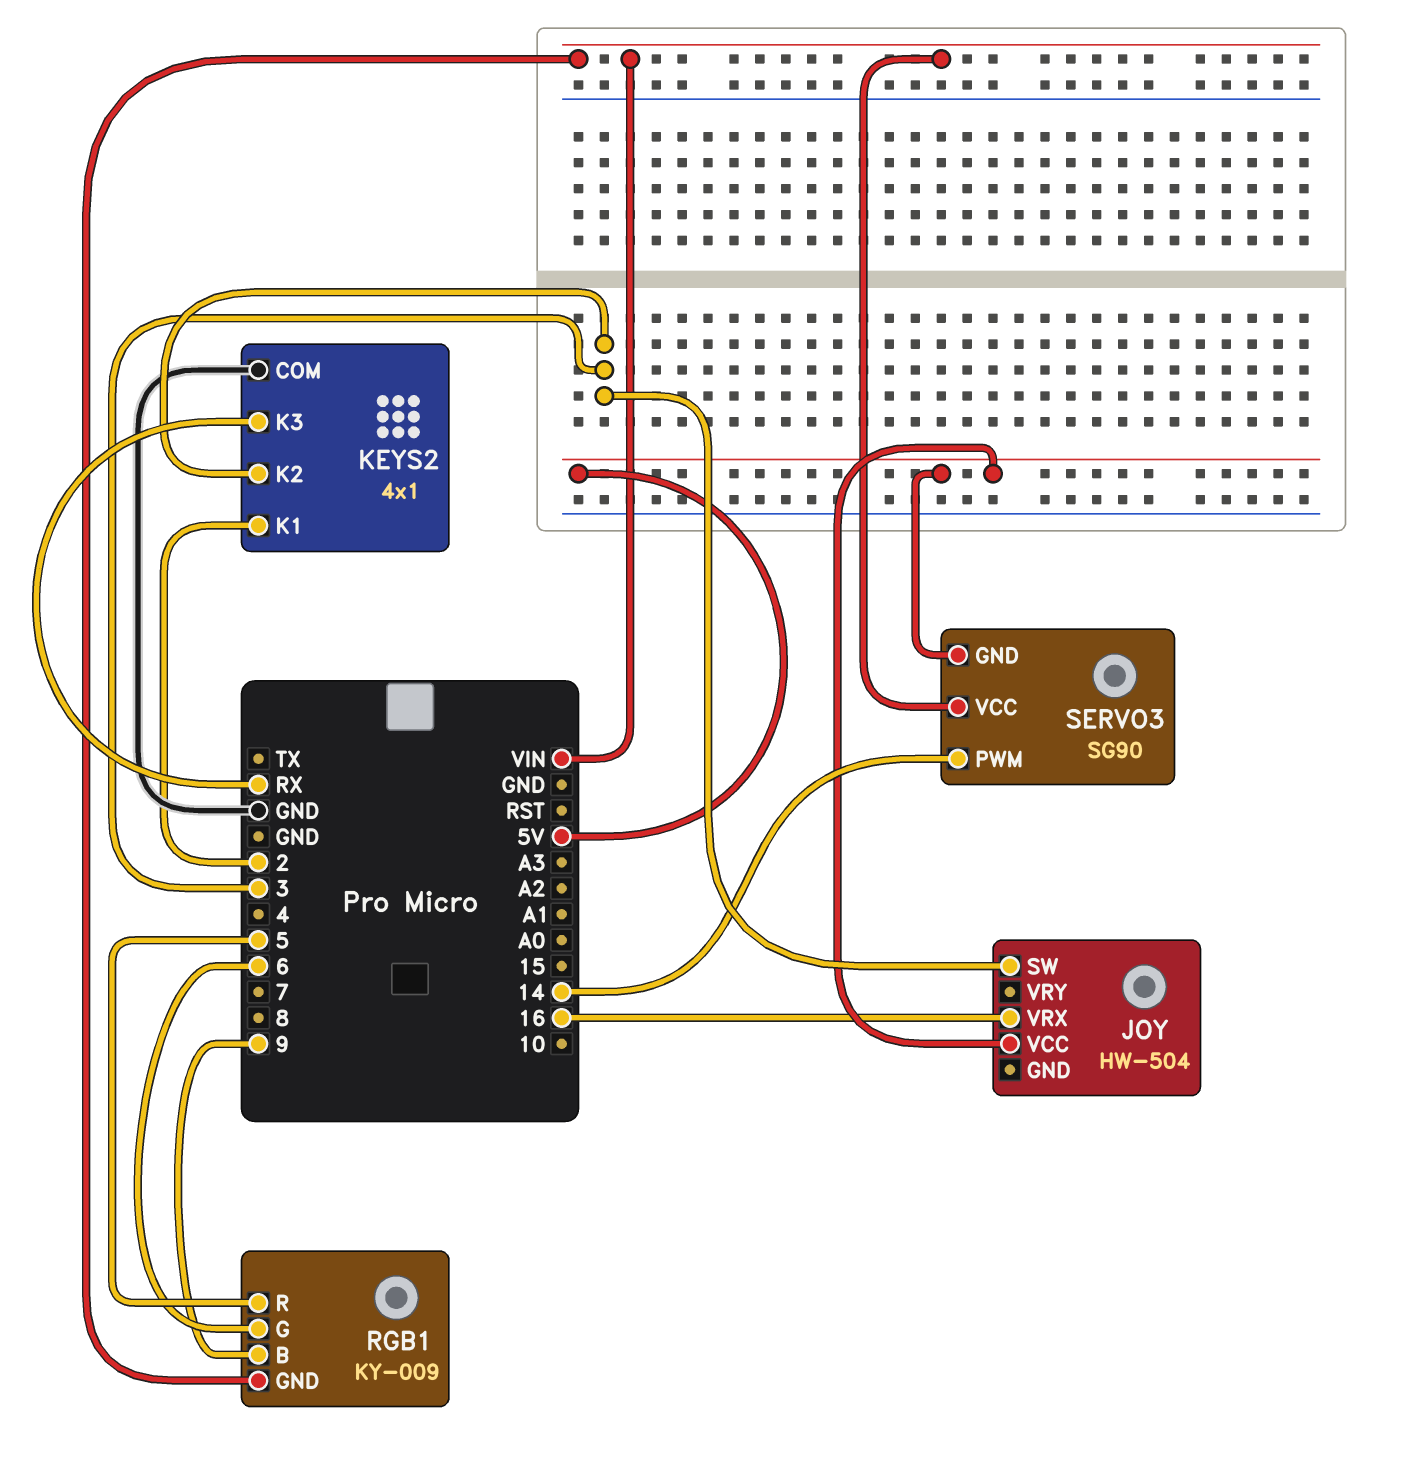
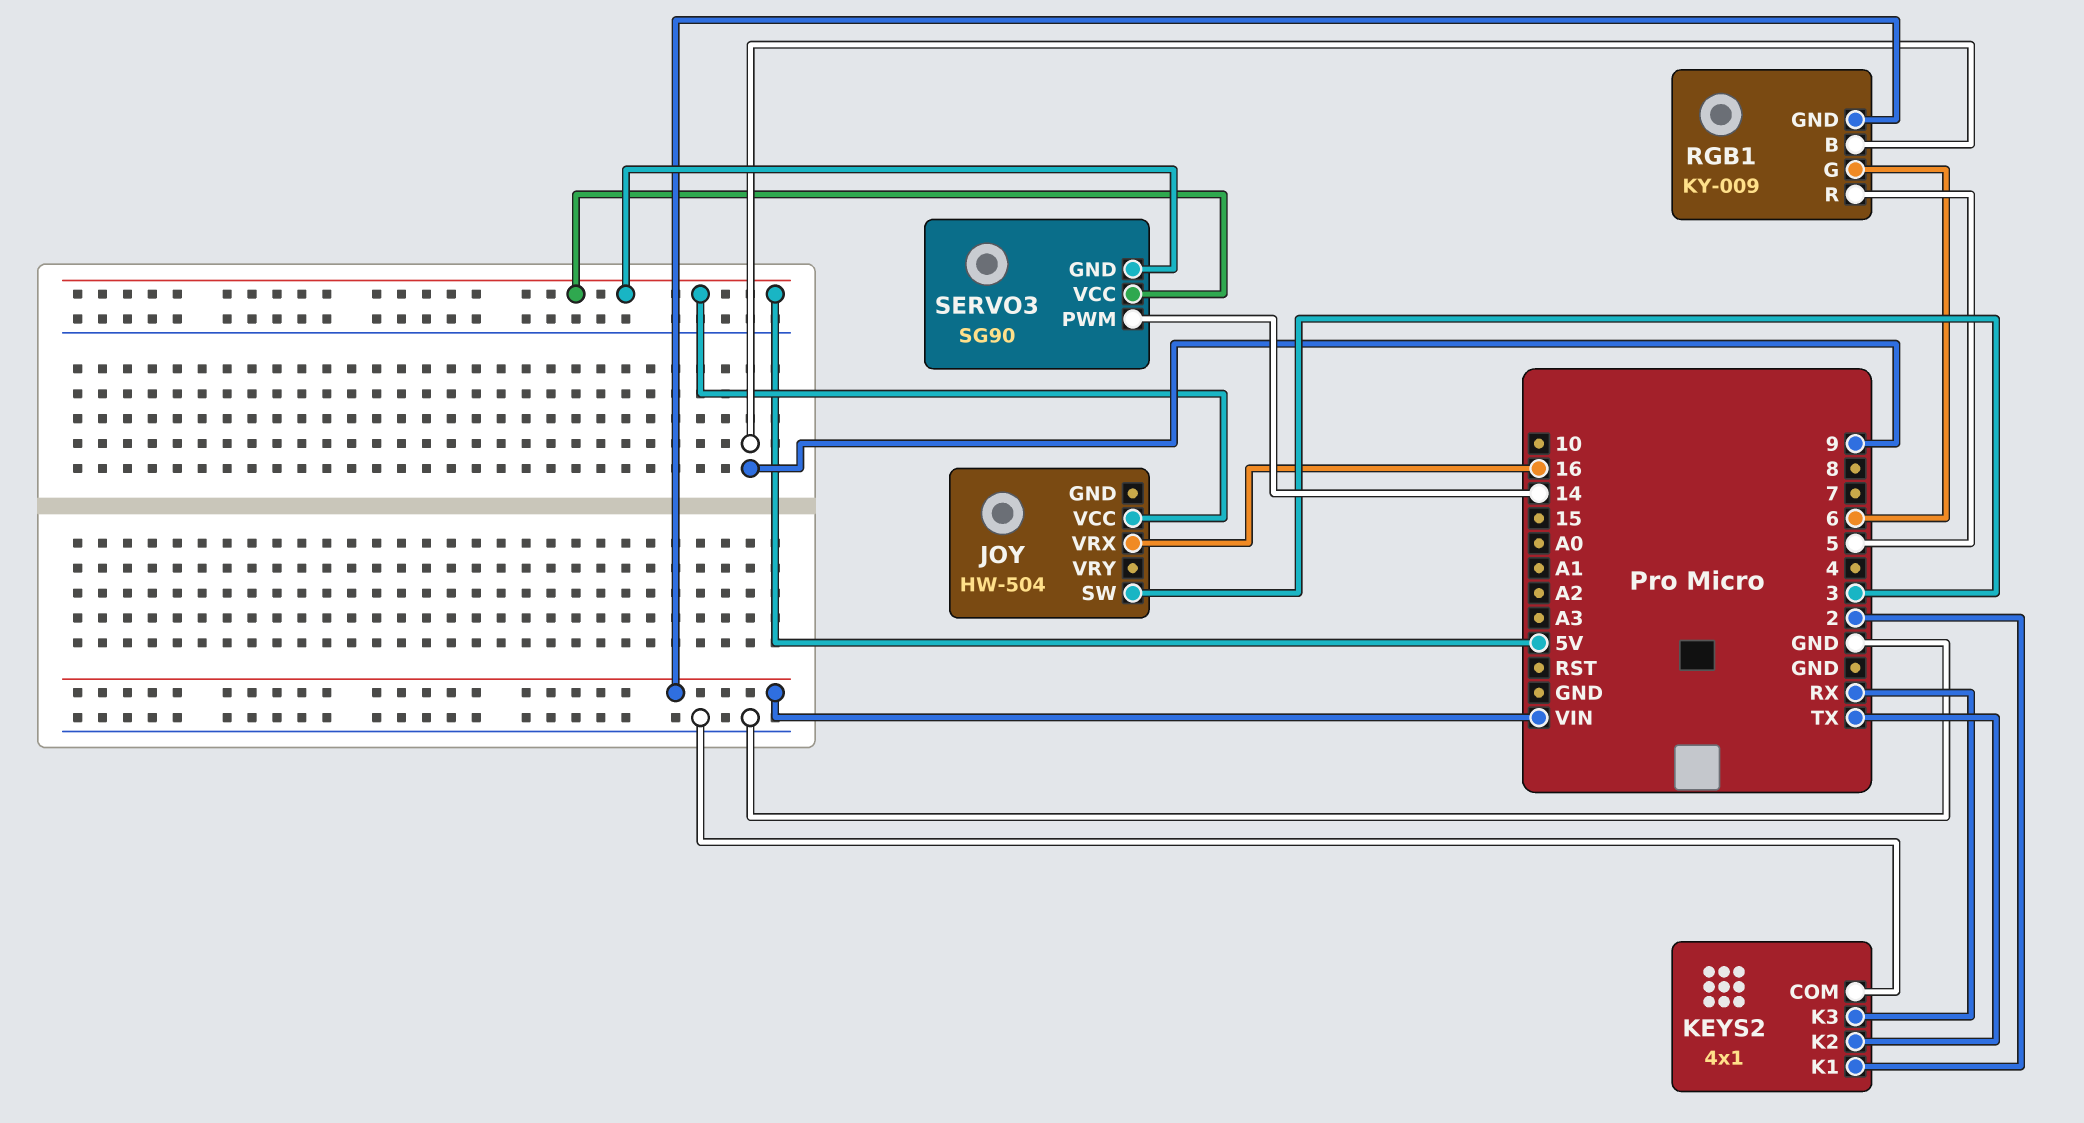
KEYS2 pin K2: 3 -> TX
SERVO3 pin VCC: VIN -> 5V

